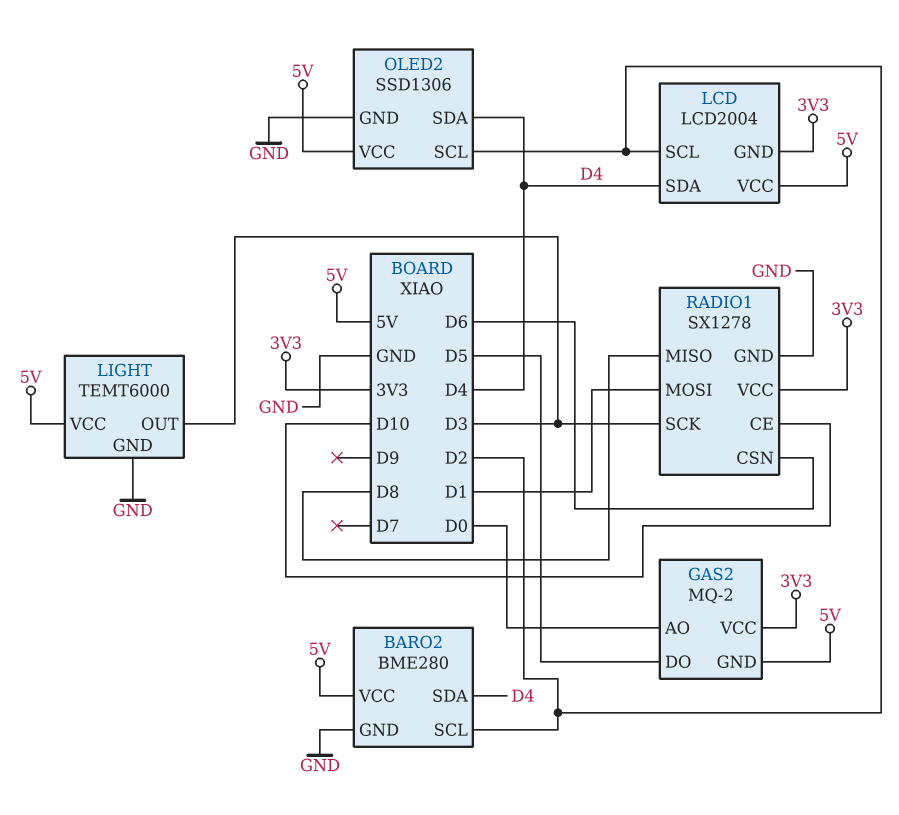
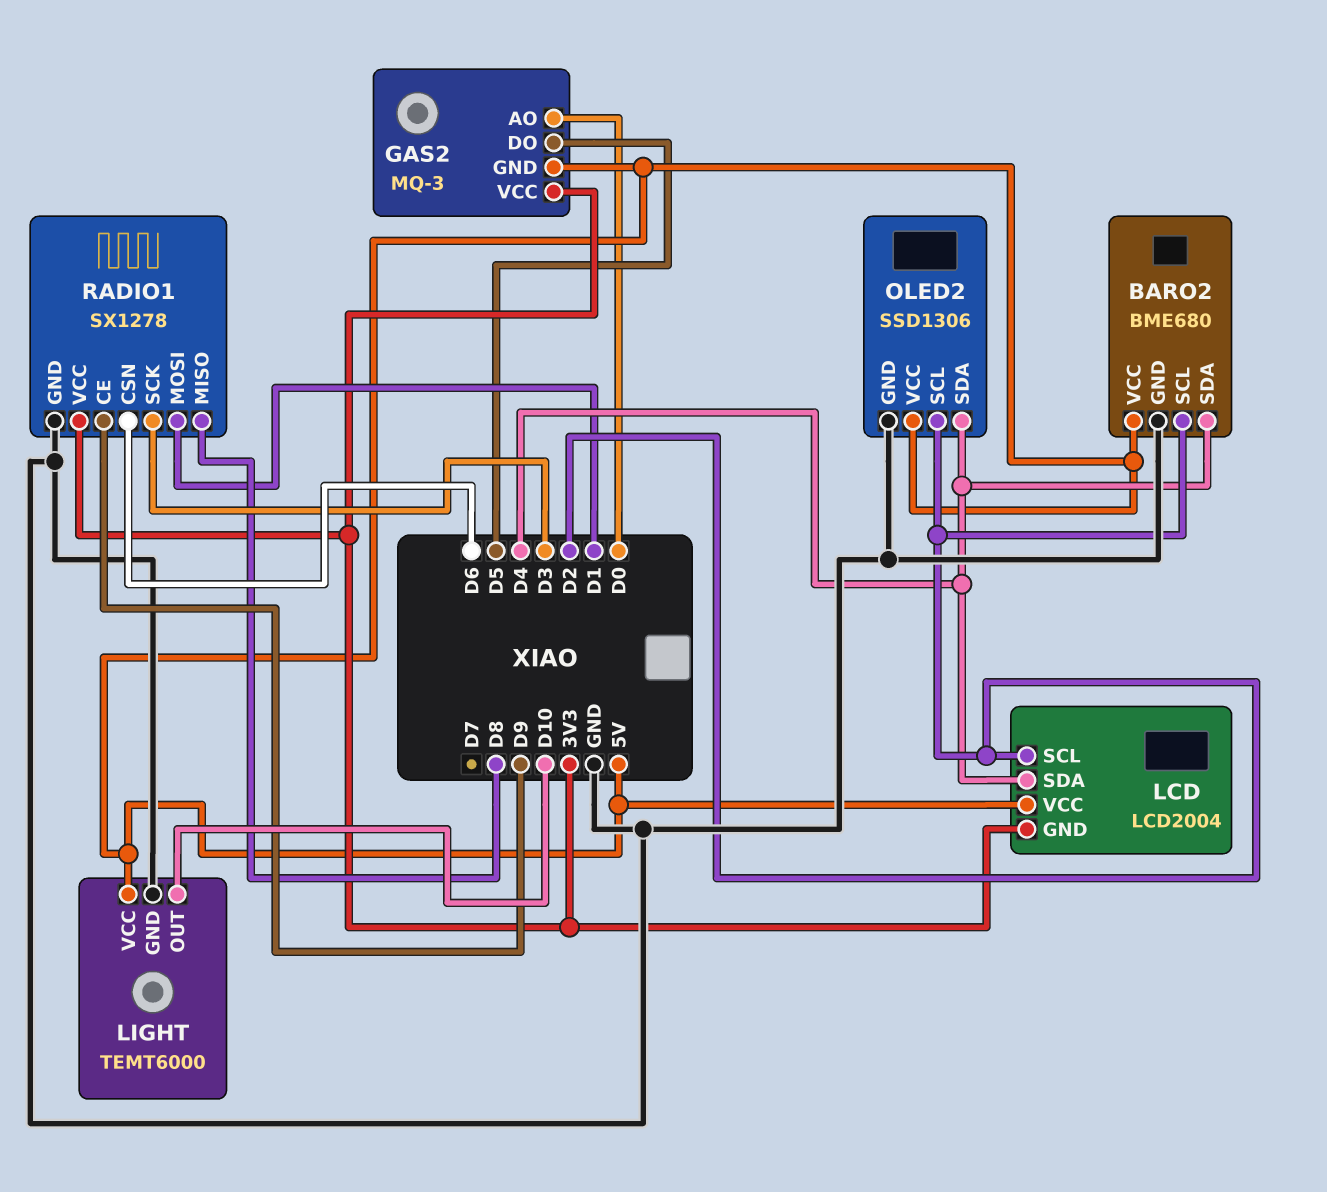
BARO2: BME280 -> BME680
GAS2: MQ-2 -> MQ-3
LIGHT pin OUT: D3 -> D10
RADIO1 pin CE: D10 -> D9

